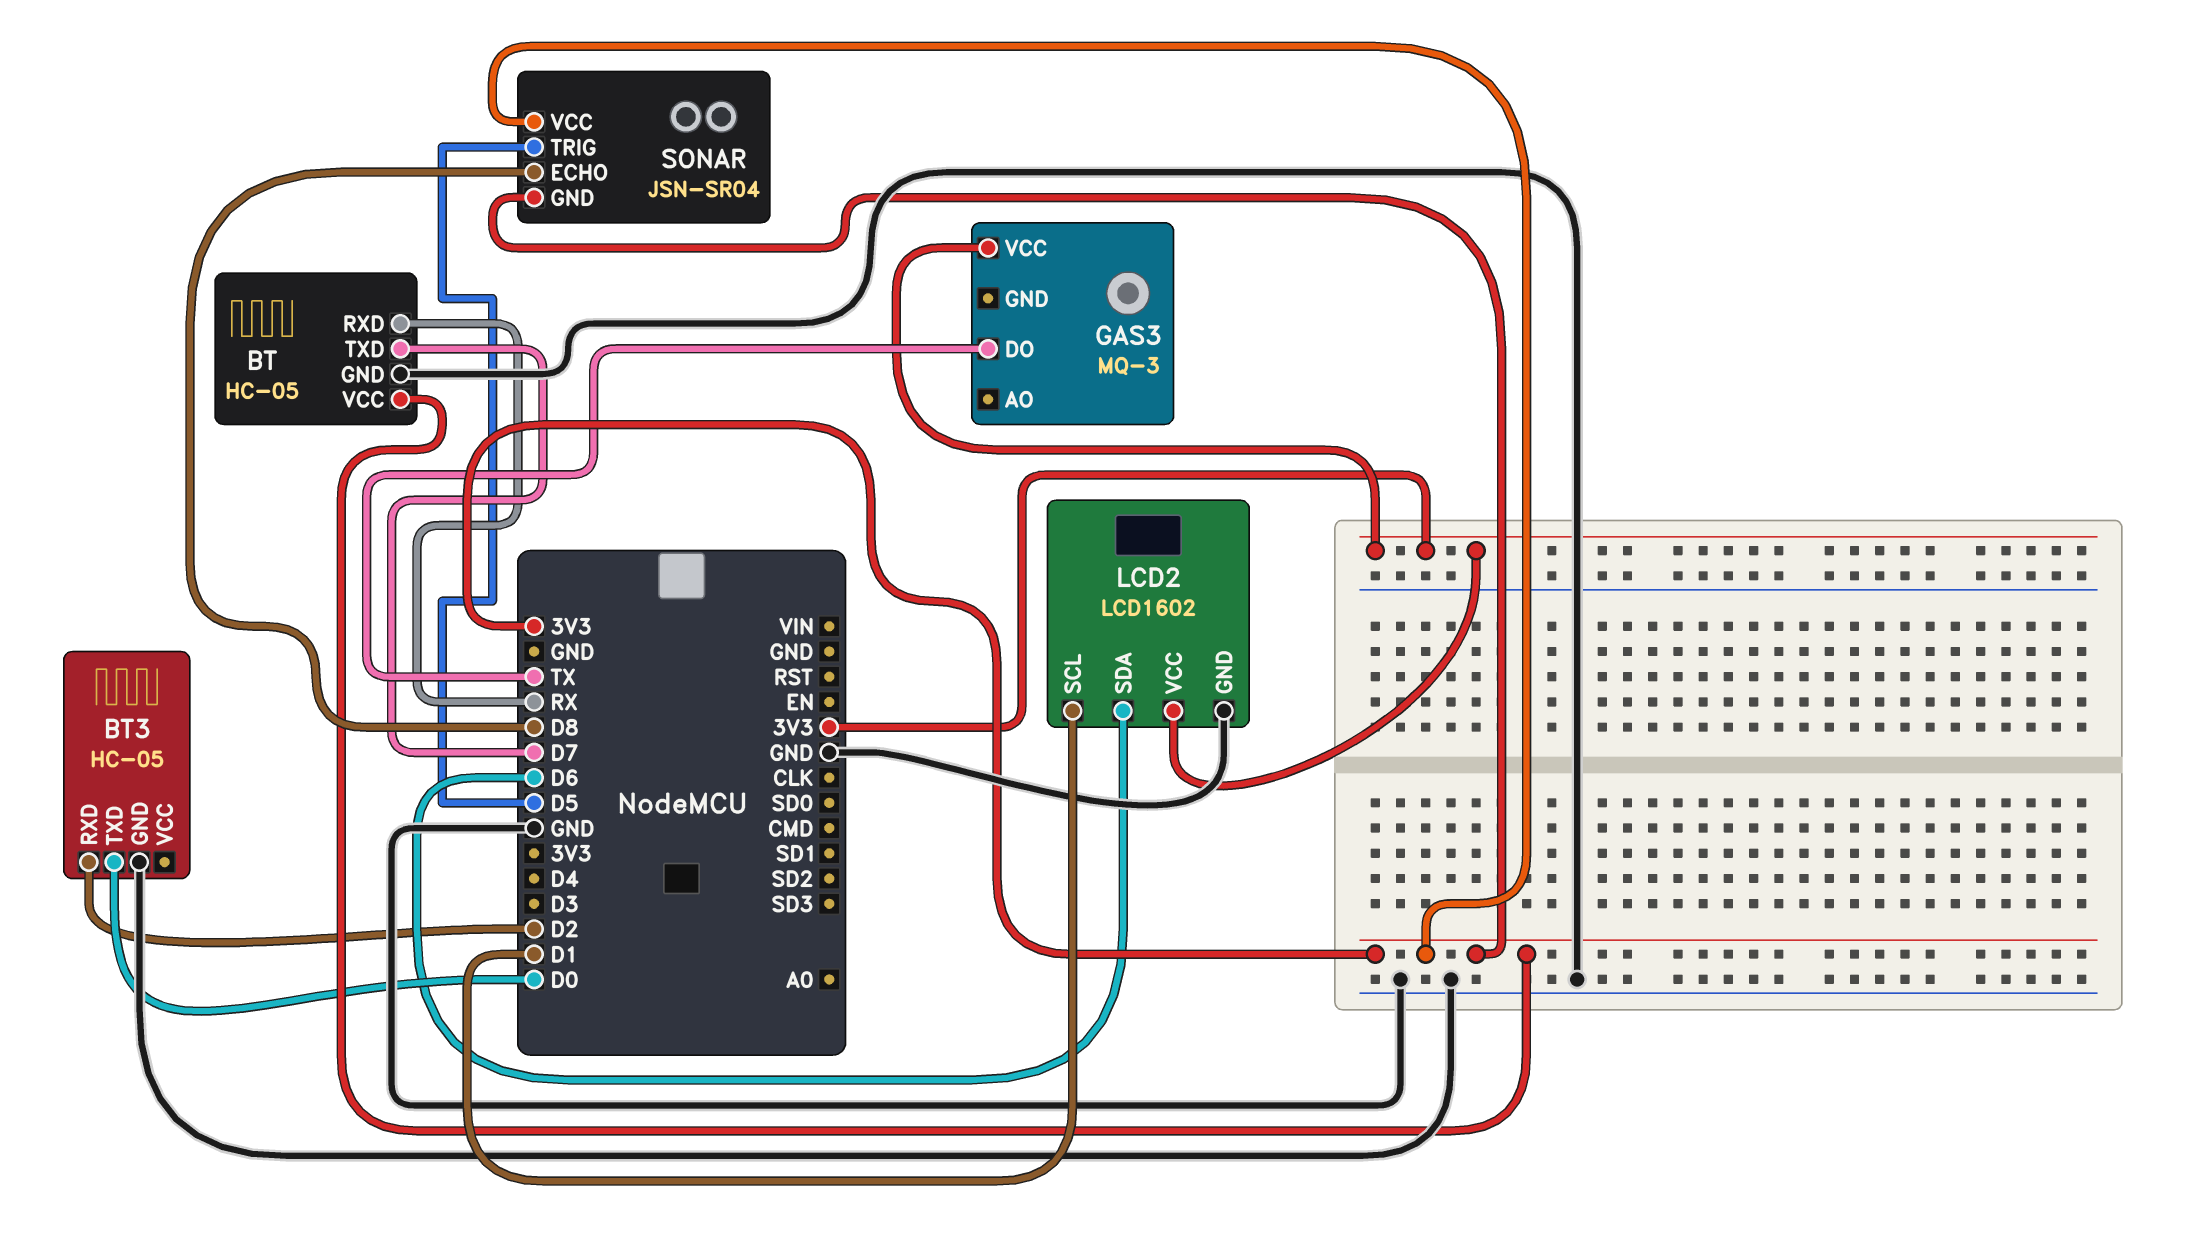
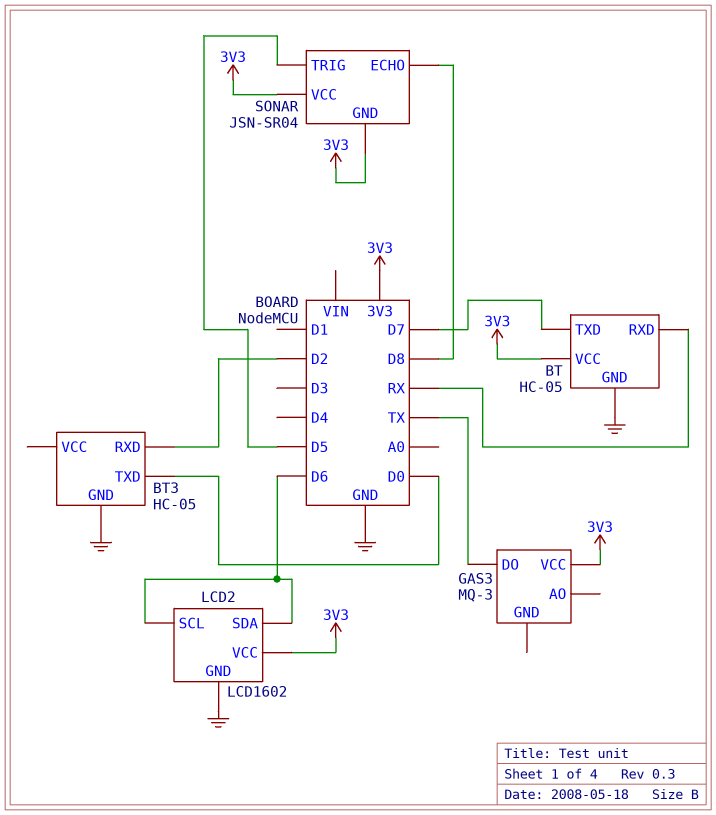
LCD2 pin SCL: D1 -> D6

